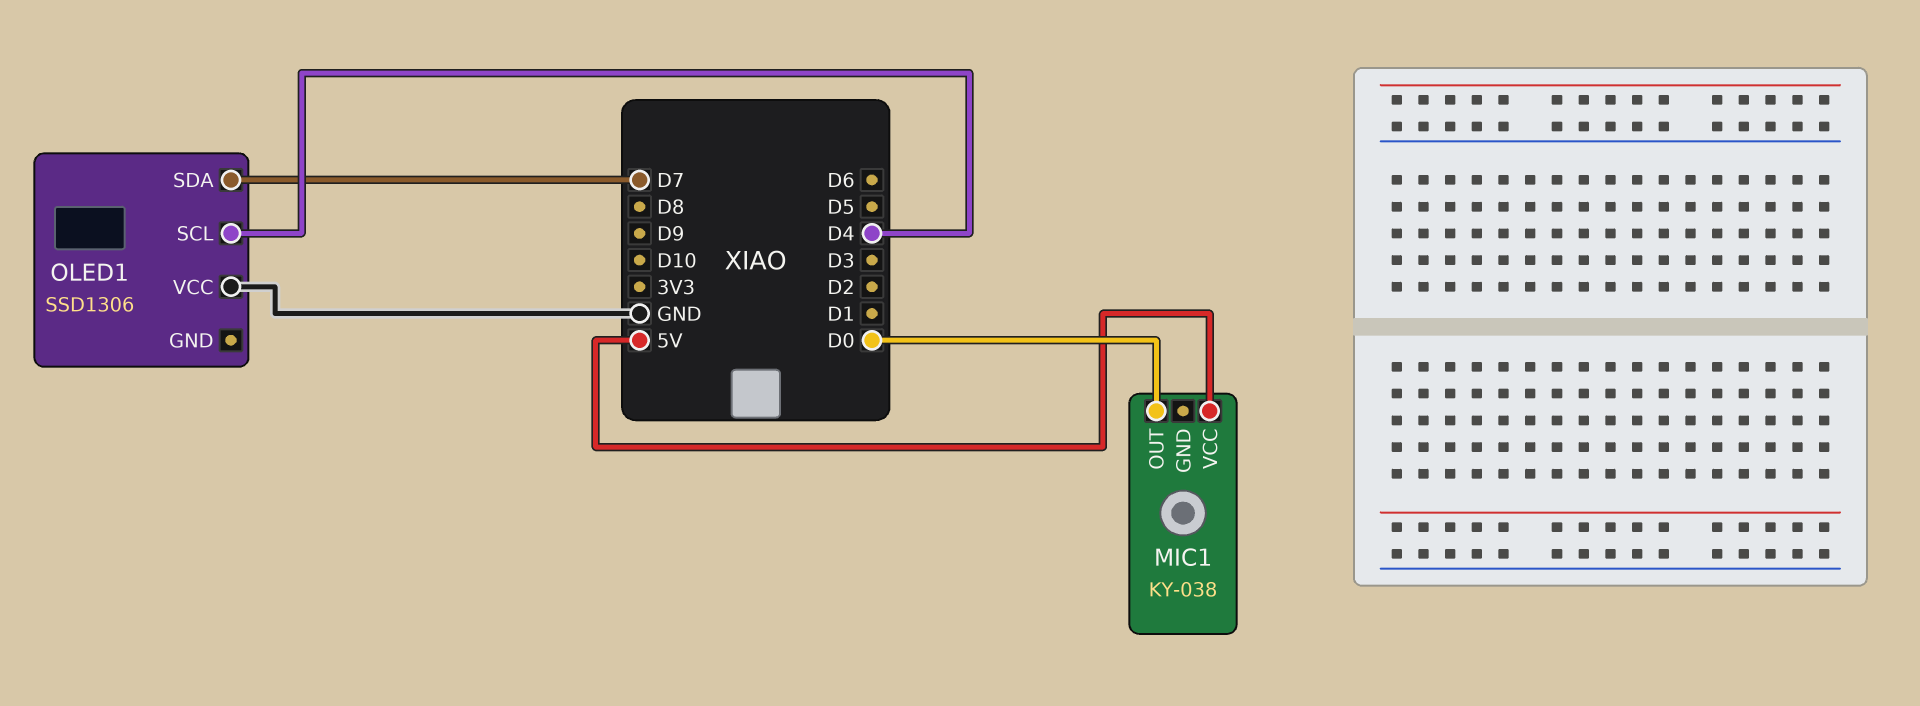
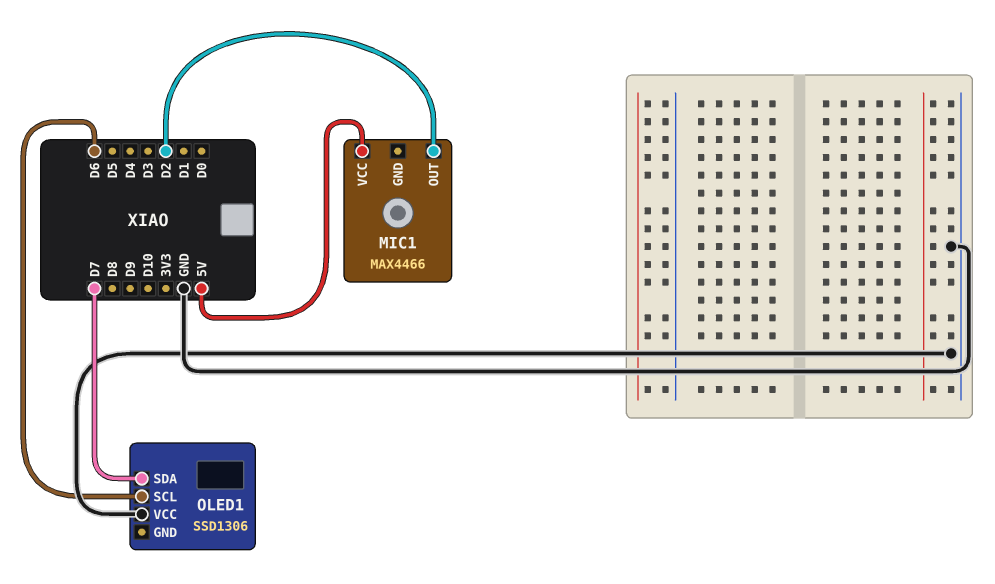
MIC1: KY-038 -> MAX4466
MIC1 pin OUT: D0 -> D2
OLED1 pin SCL: D4 -> D6

